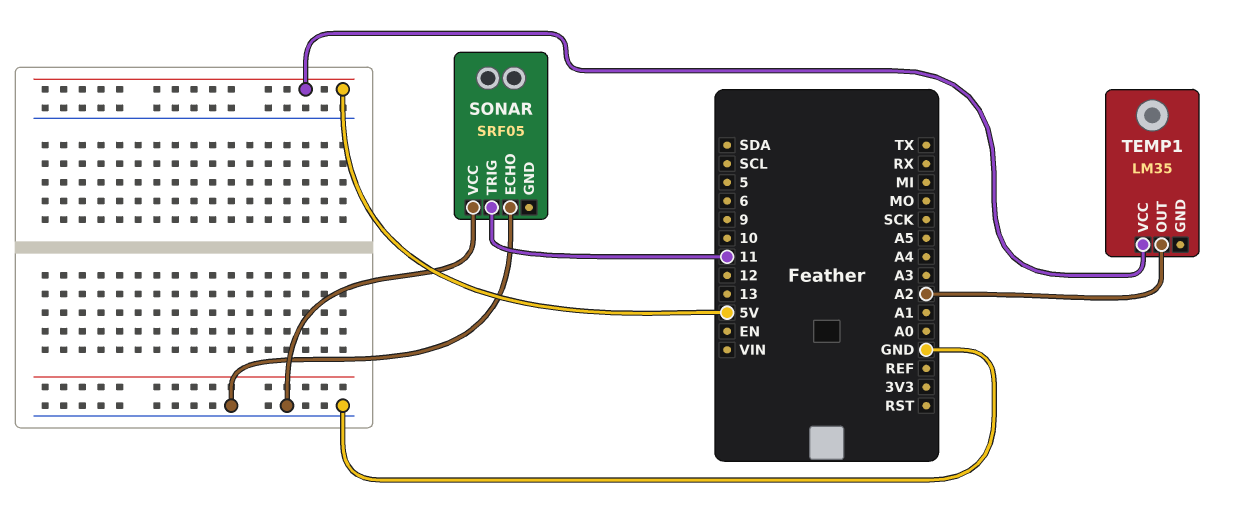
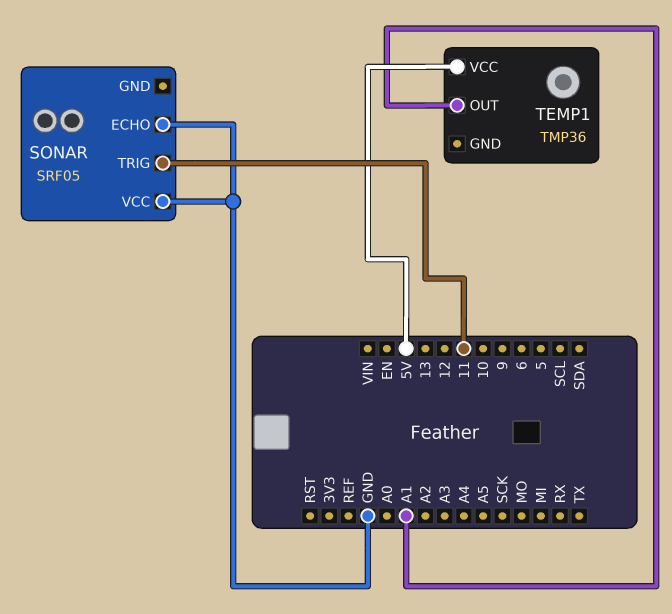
TEMP1: LM35 -> TMP36
TEMP1 pin OUT: A2 -> A1

